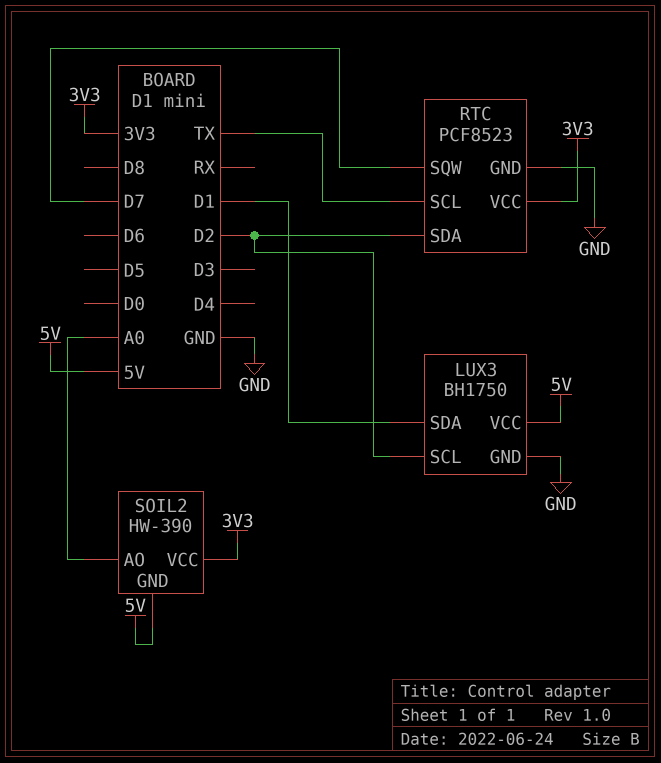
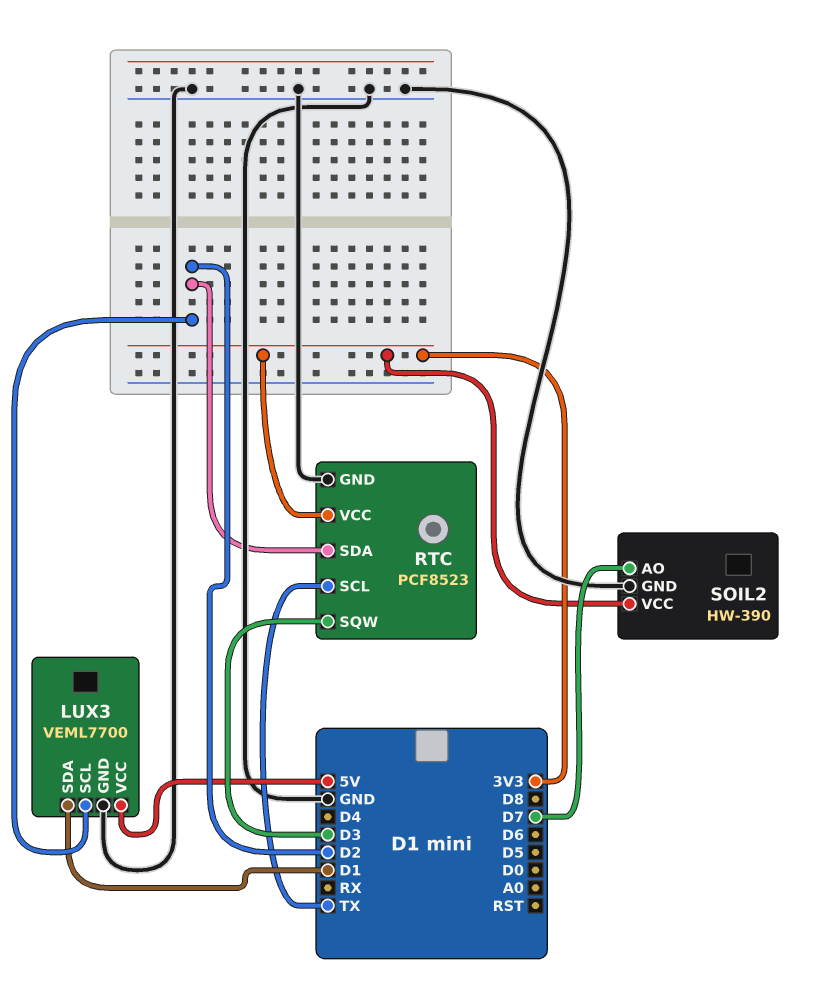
LUX3: BH1750 -> VEML7700
RTC pin SQW: D7 -> D3
SOIL2 pin AO: A0 -> D7
SOIL2 pin GND: 5V -> GND

